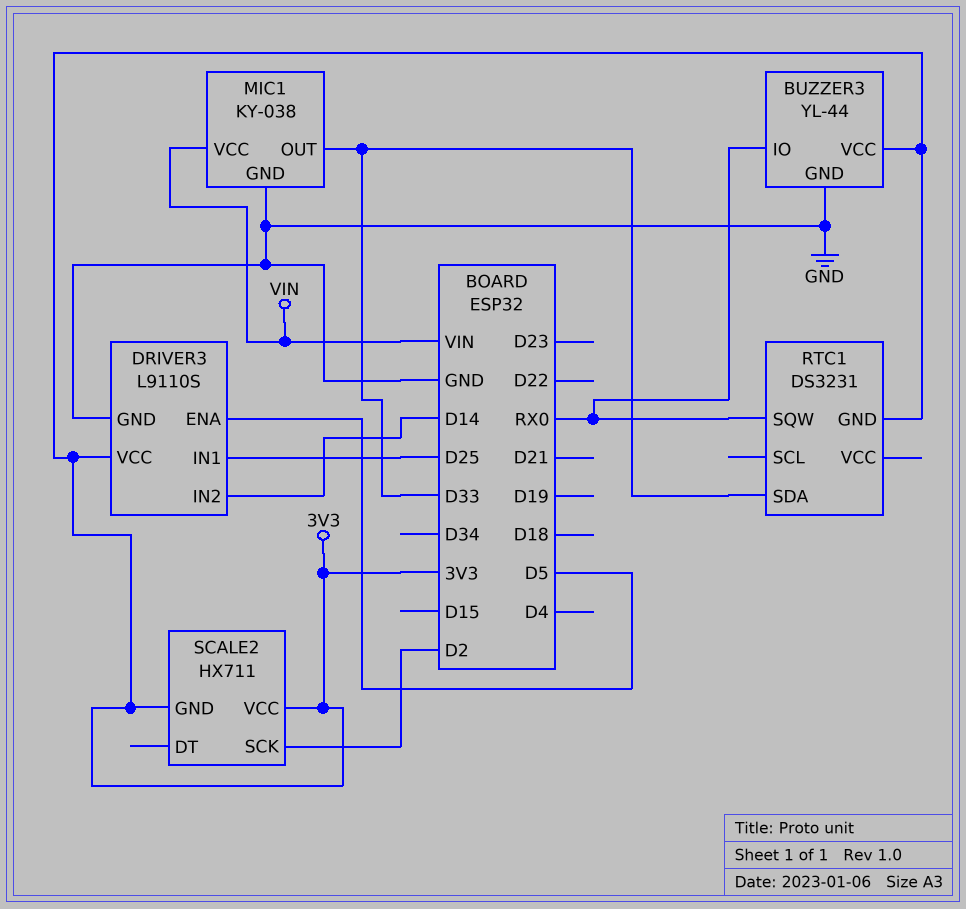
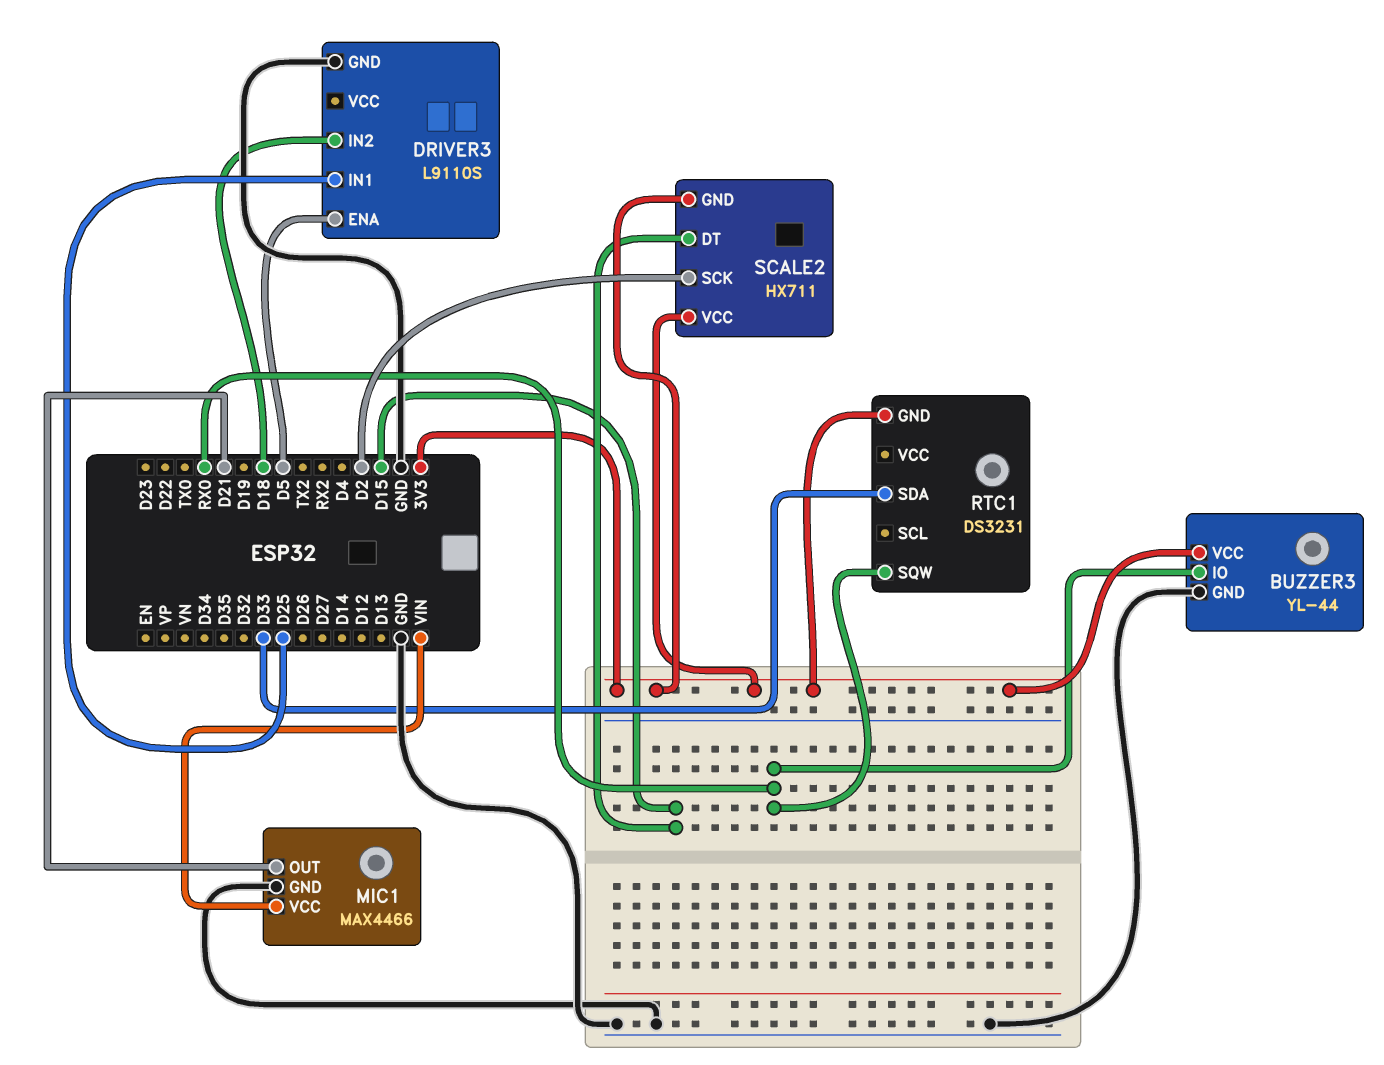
DRIVER3 pin IN2: D14 -> D18
DRIVER3 pin VCC: 3V3 -> none
MIC1: KY-038 -> MAX4466
MIC1 pin OUT: D33 -> D21
SCALE2 pin DT: none -> D15

